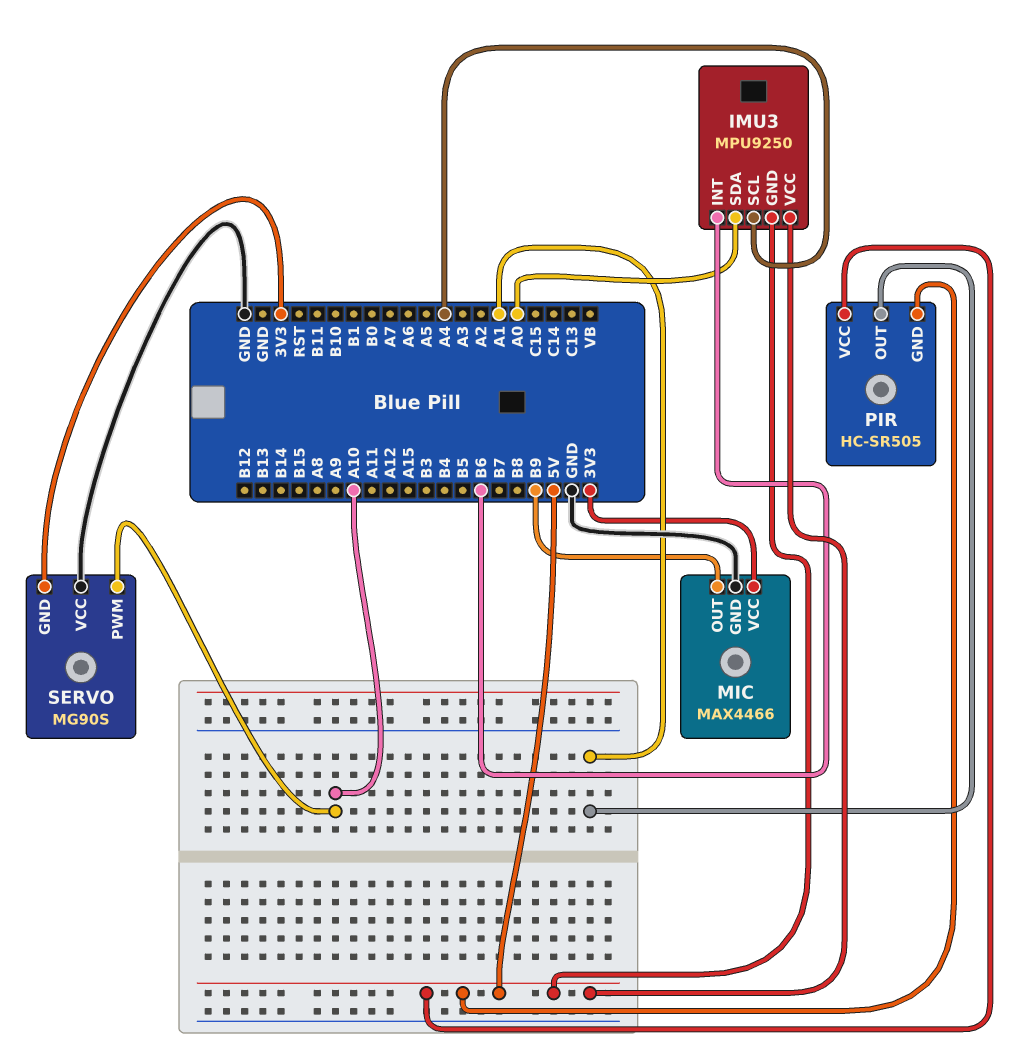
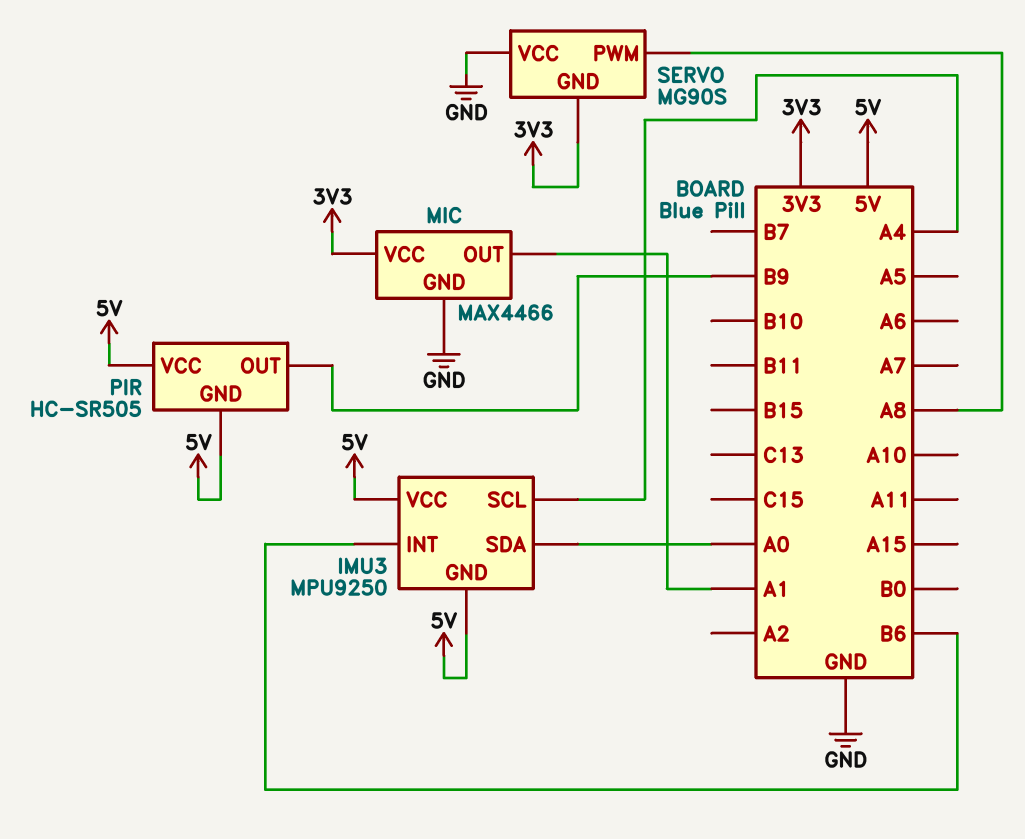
MIC pin OUT: B9 -> A1
PIR pin OUT: A1 -> B9
SERVO pin PWM: A10 -> A8

